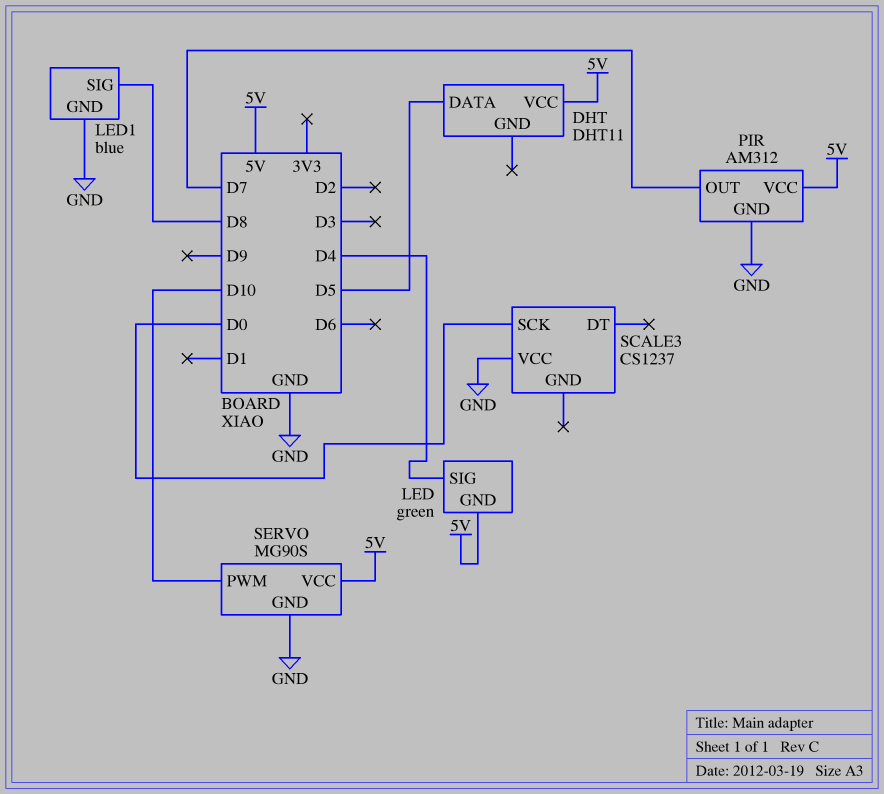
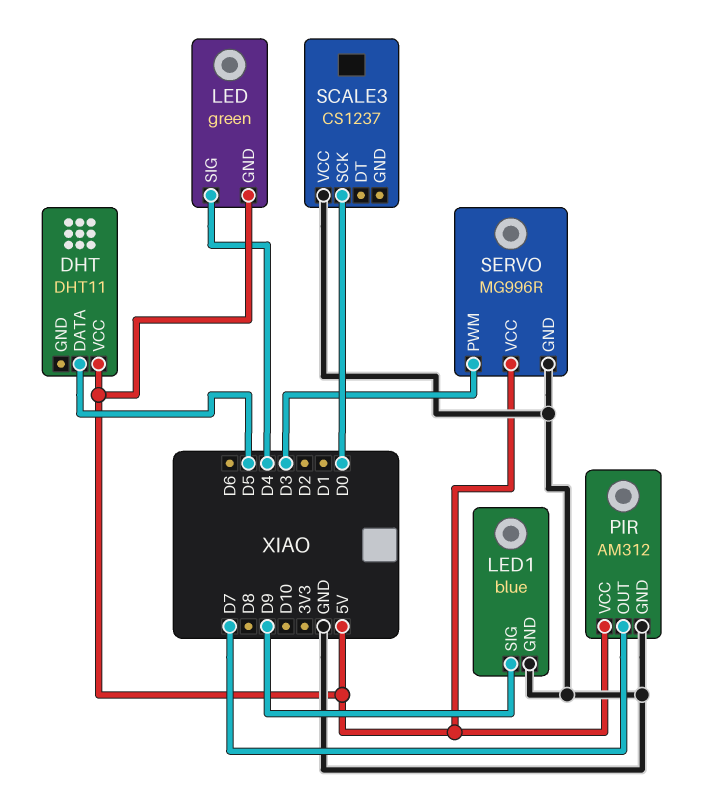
LED1 pin SIG: D8 -> D9
SERVO: MG90S -> MG996R
SERVO pin PWM: D10 -> D3

